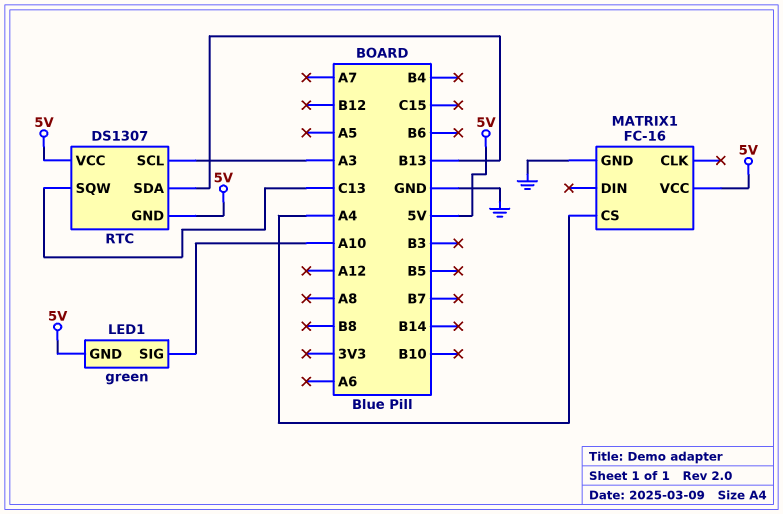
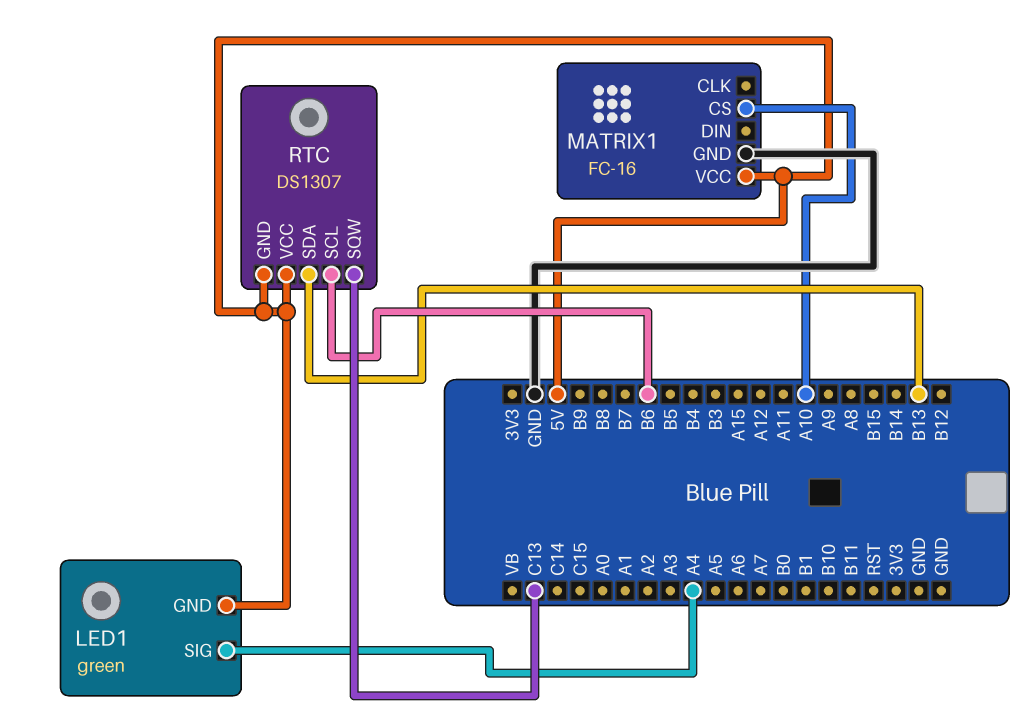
LED1 pin SIG: A10 -> A4
MATRIX1 pin CS: A4 -> A10
RTC pin SCL: A3 -> B6

